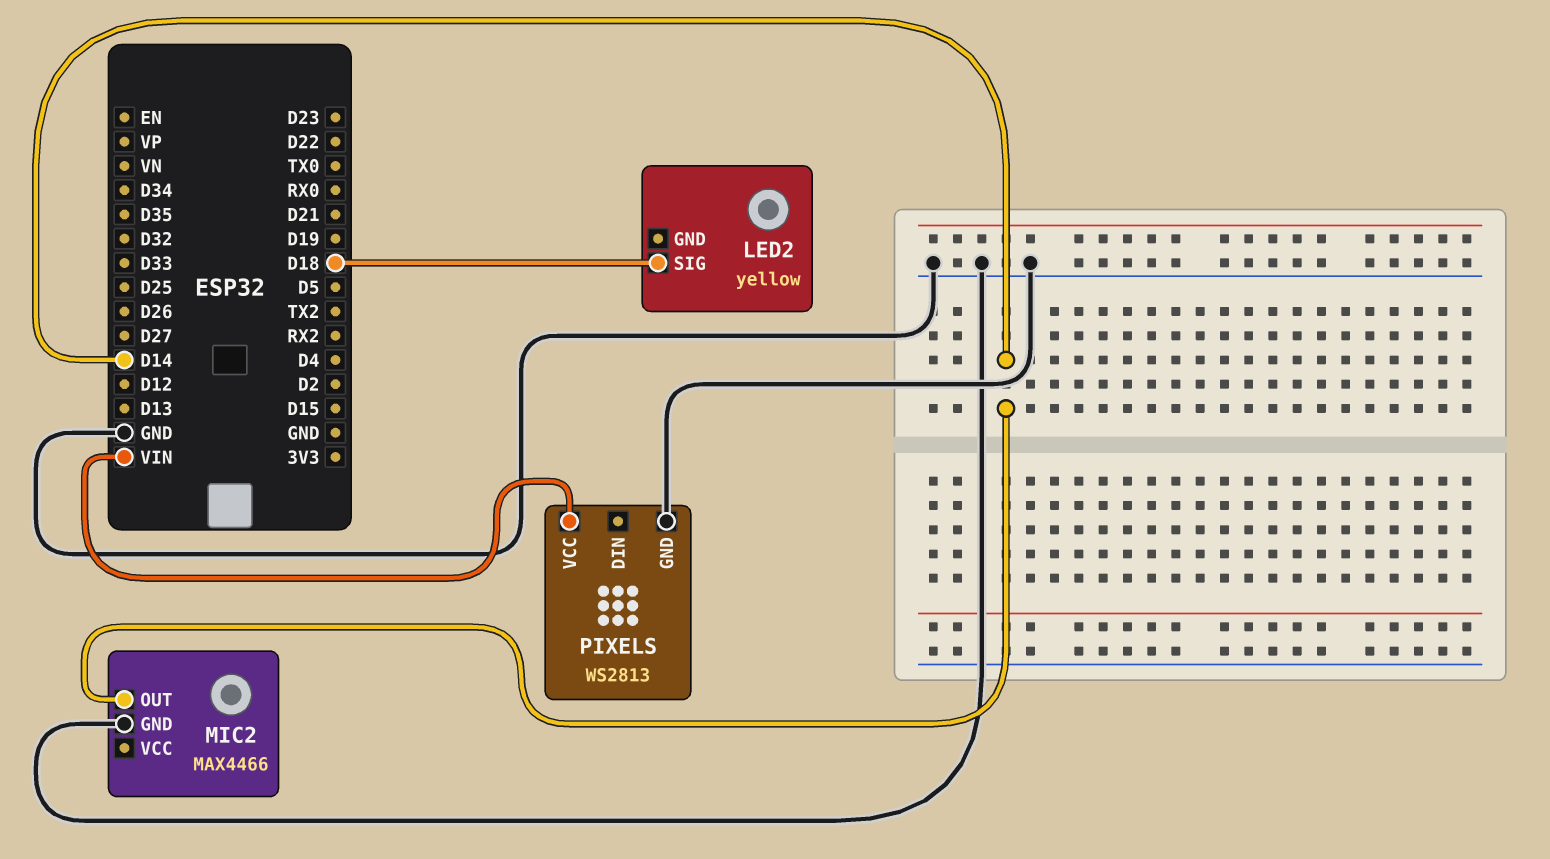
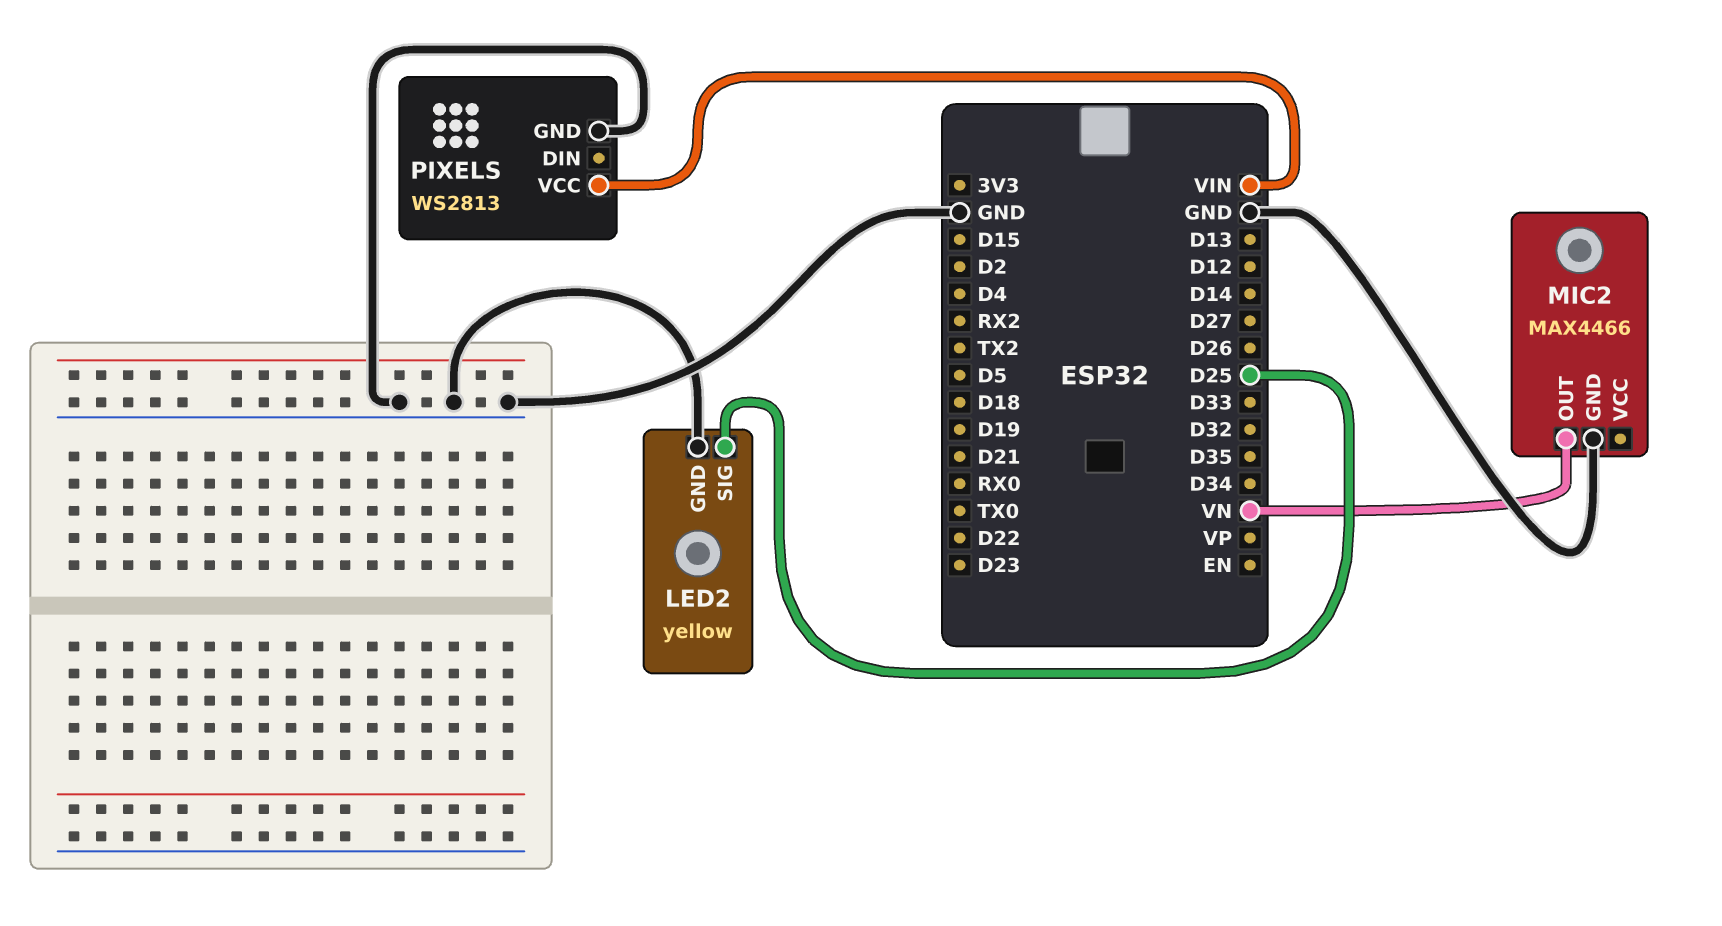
LED2 pin GND: none -> GND
LED2 pin SIG: D18 -> D25
MIC2 pin OUT: D14 -> VN

